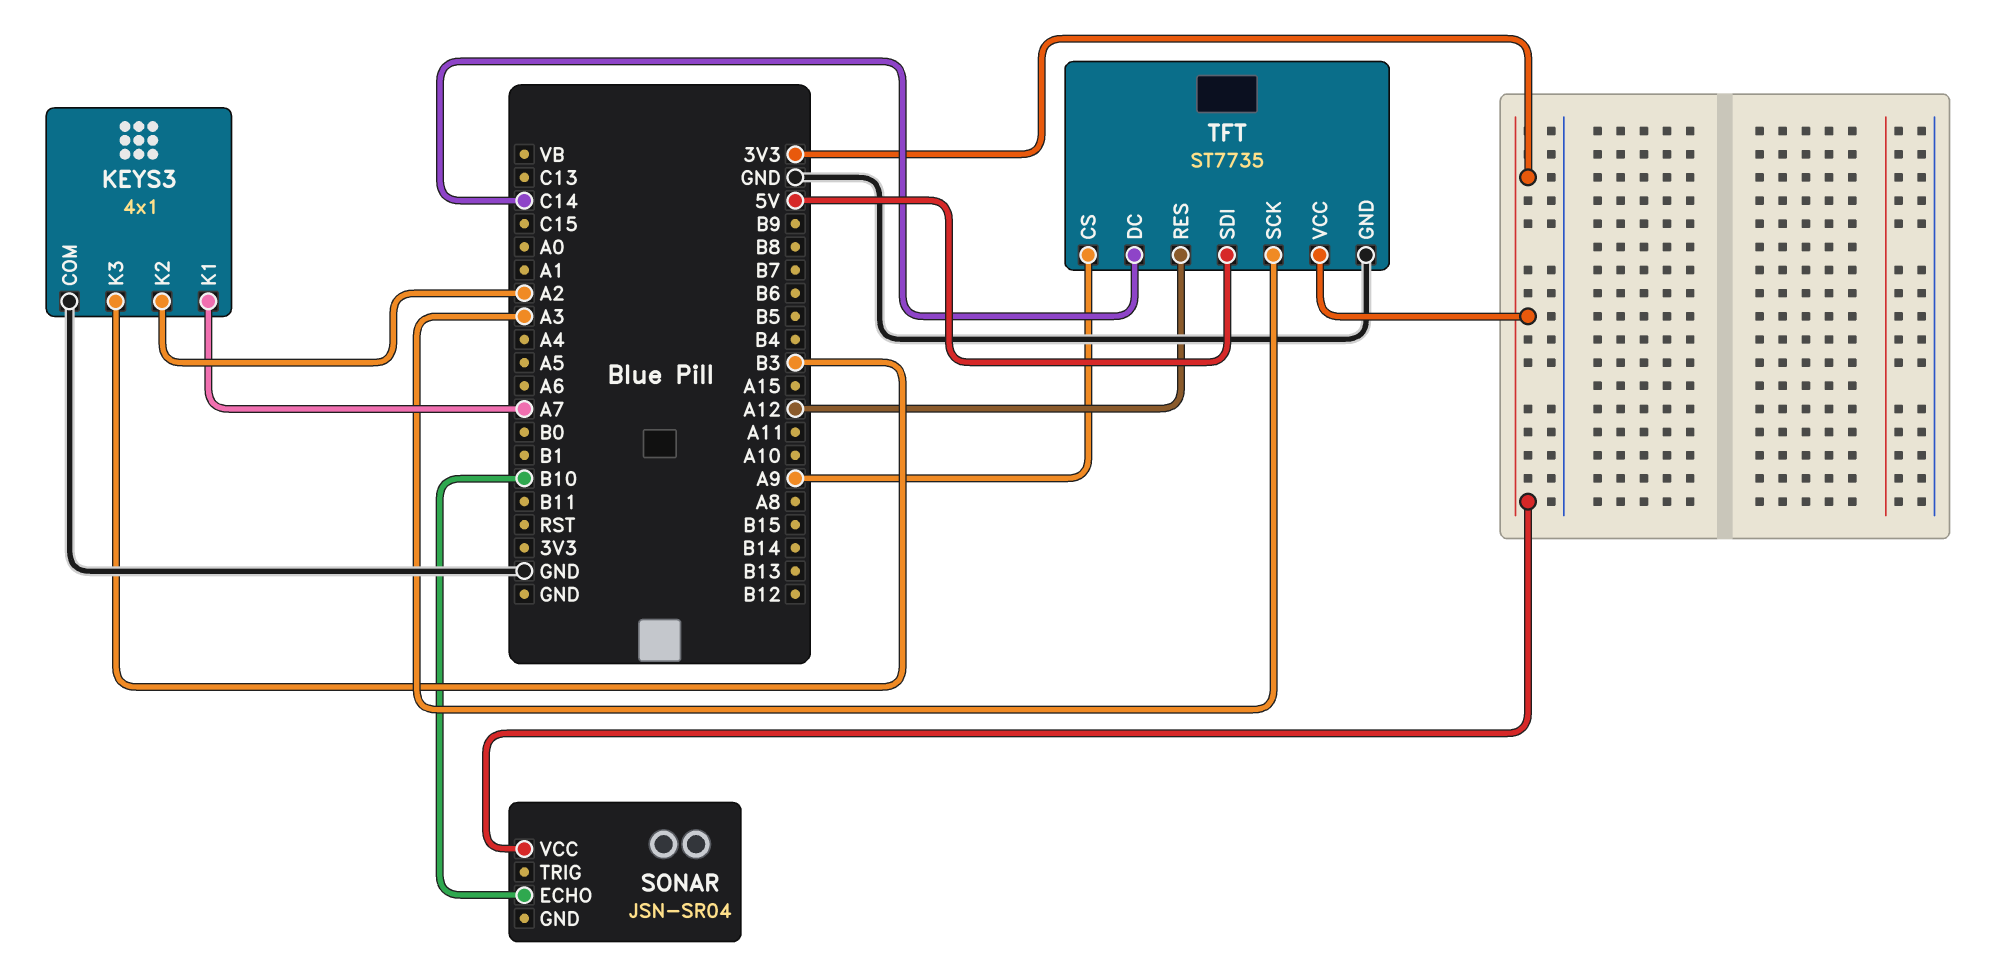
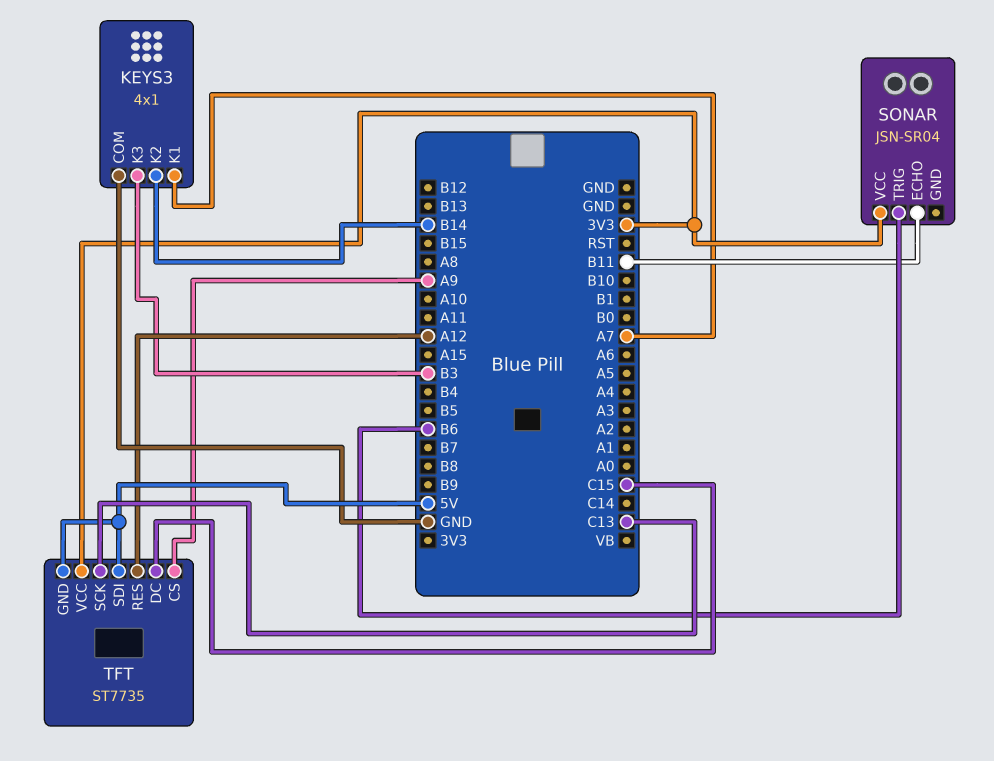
KEYS3 pin K2: A2 -> B14
SONAR pin ECHO: B10 -> B11
SONAR pin TRIG: none -> B6
TFT pin DC: C14 -> C15
TFT pin GND: GND -> 5V
TFT pin SCK: A3 -> C13

